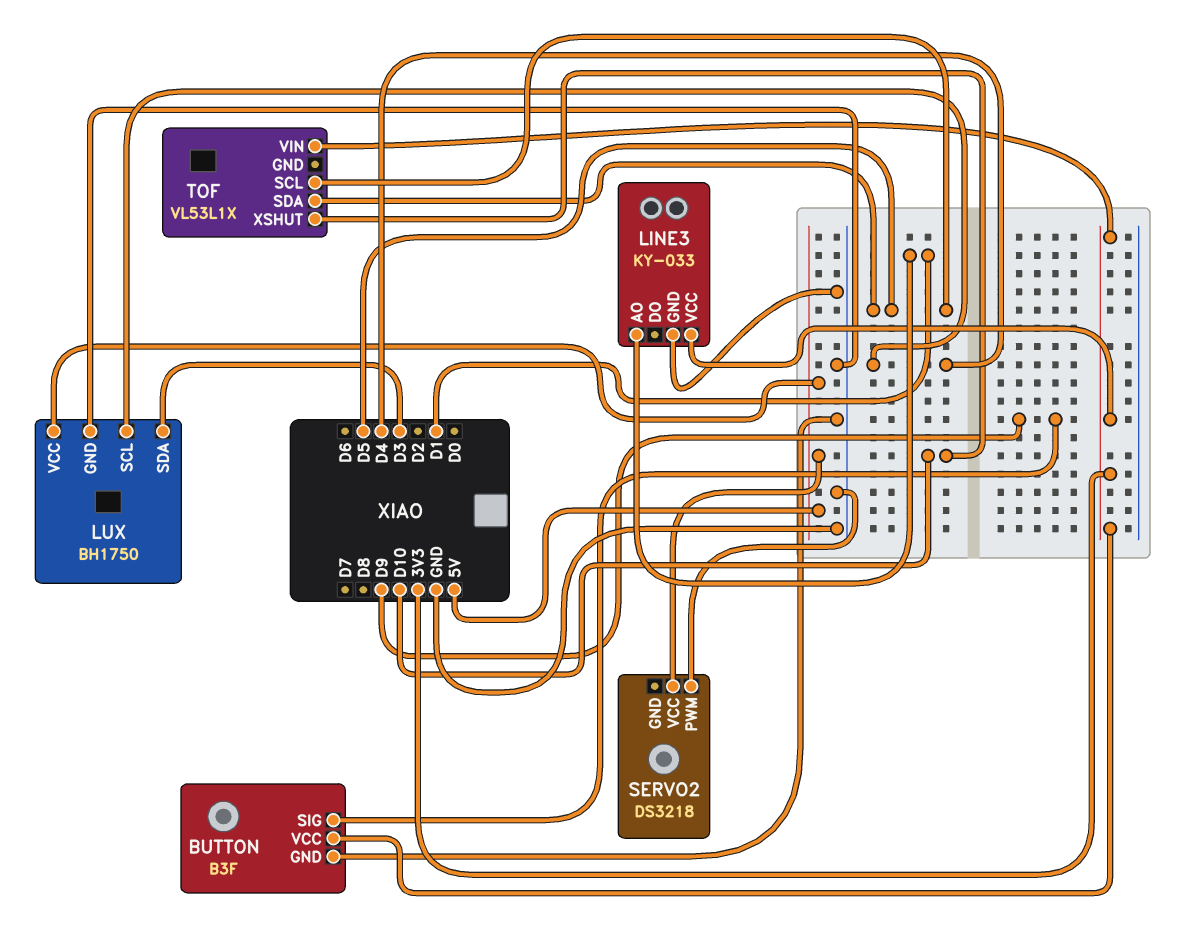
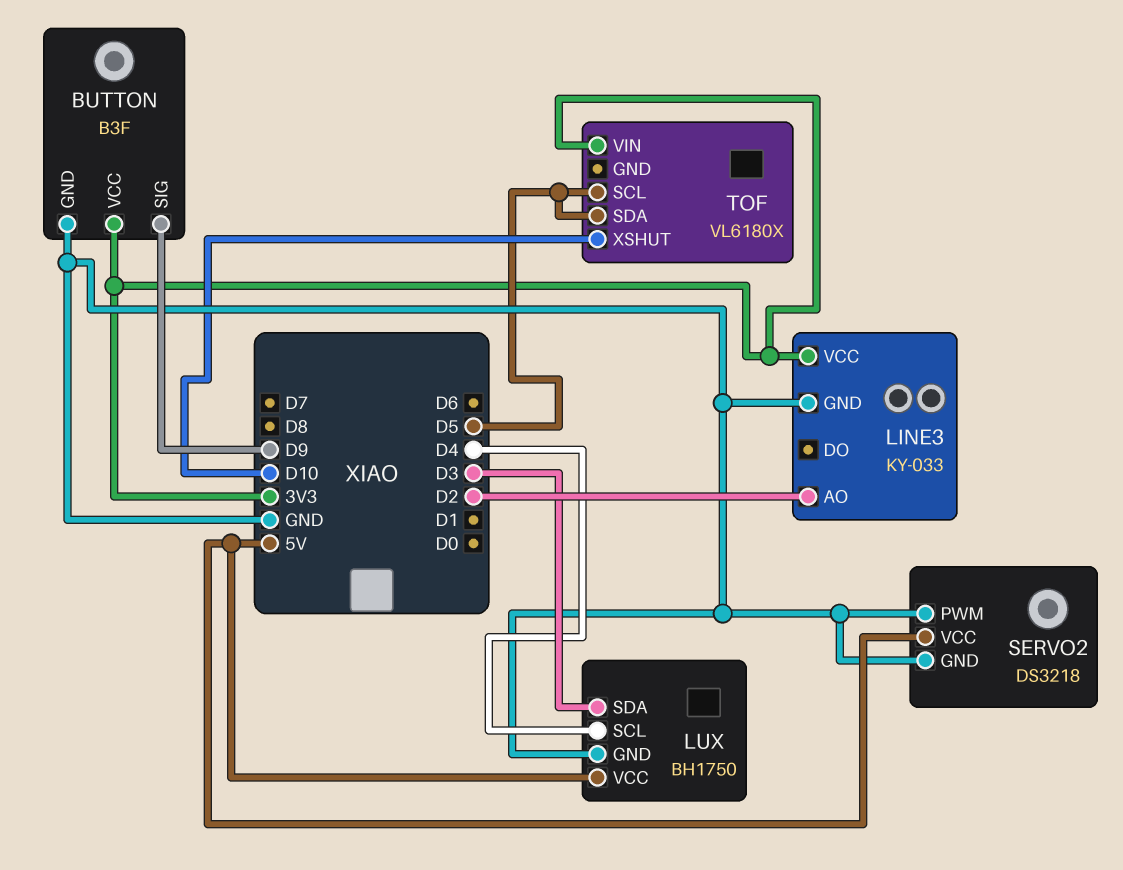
LINE3 pin AO: D1 -> D2
SERVO2 pin GND: none -> GND
TOF: VL53L1X -> VL6180X

